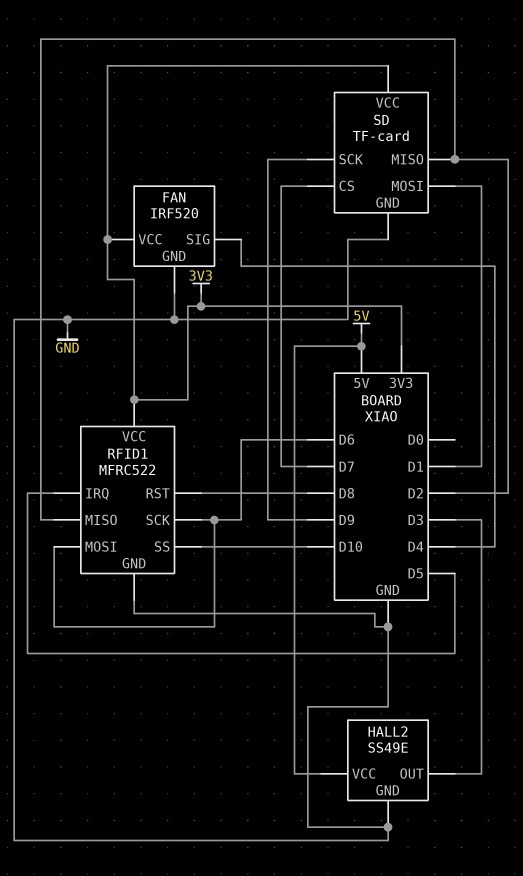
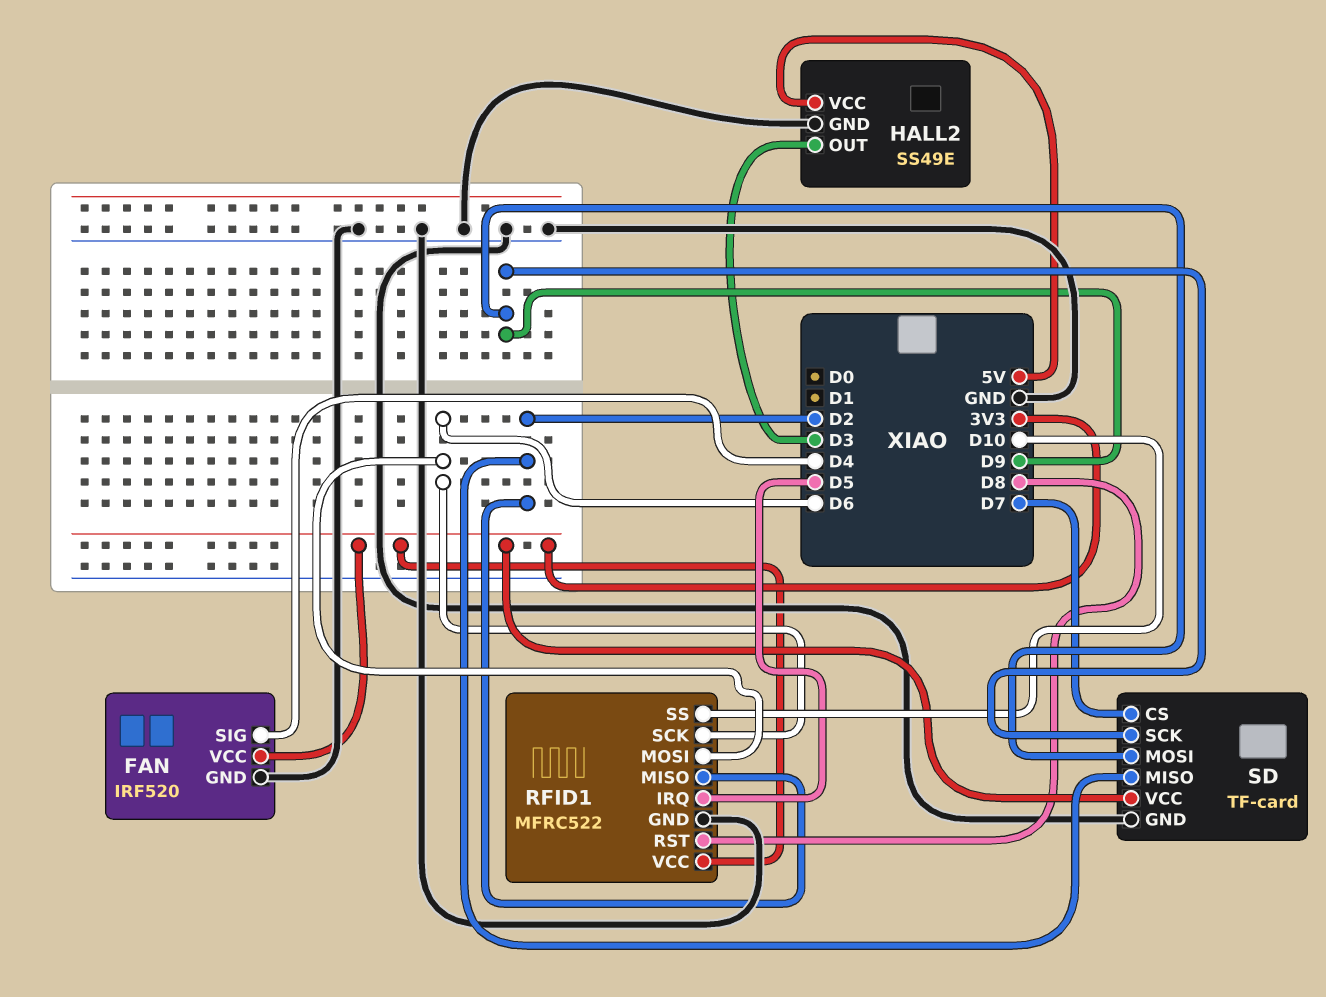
SD pin MOSI: D1 -> D9

